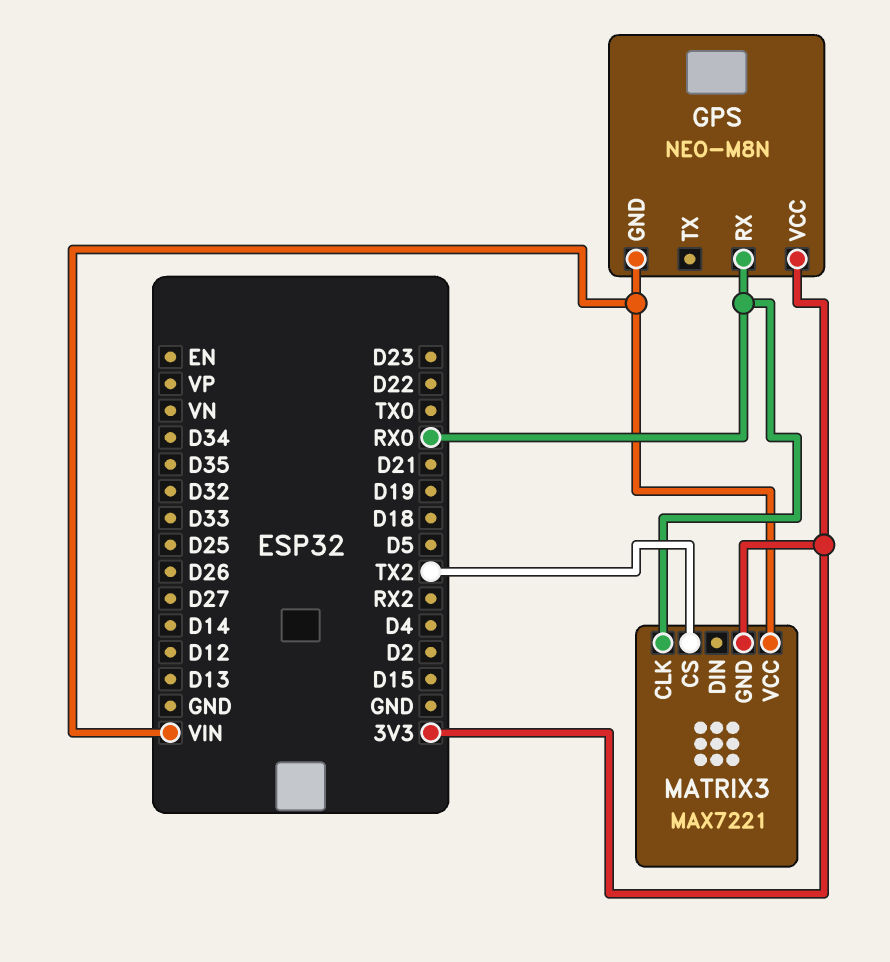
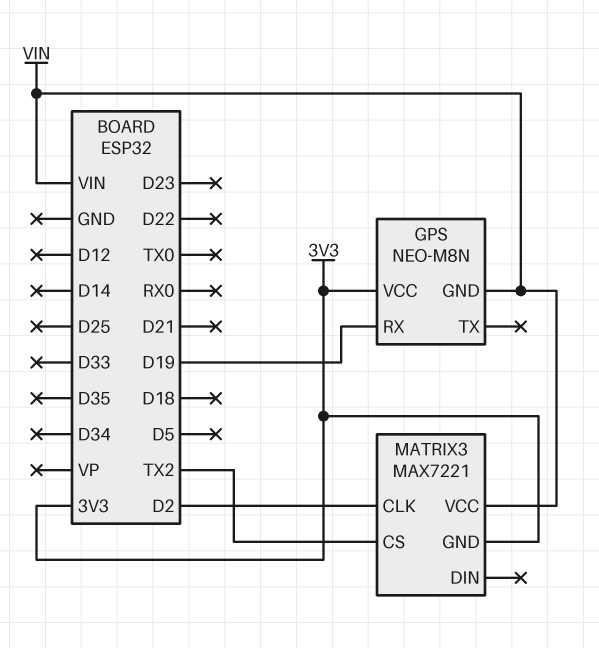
GPS pin RX: RX0 -> D19
MATRIX3 pin CLK: RX0 -> D2

